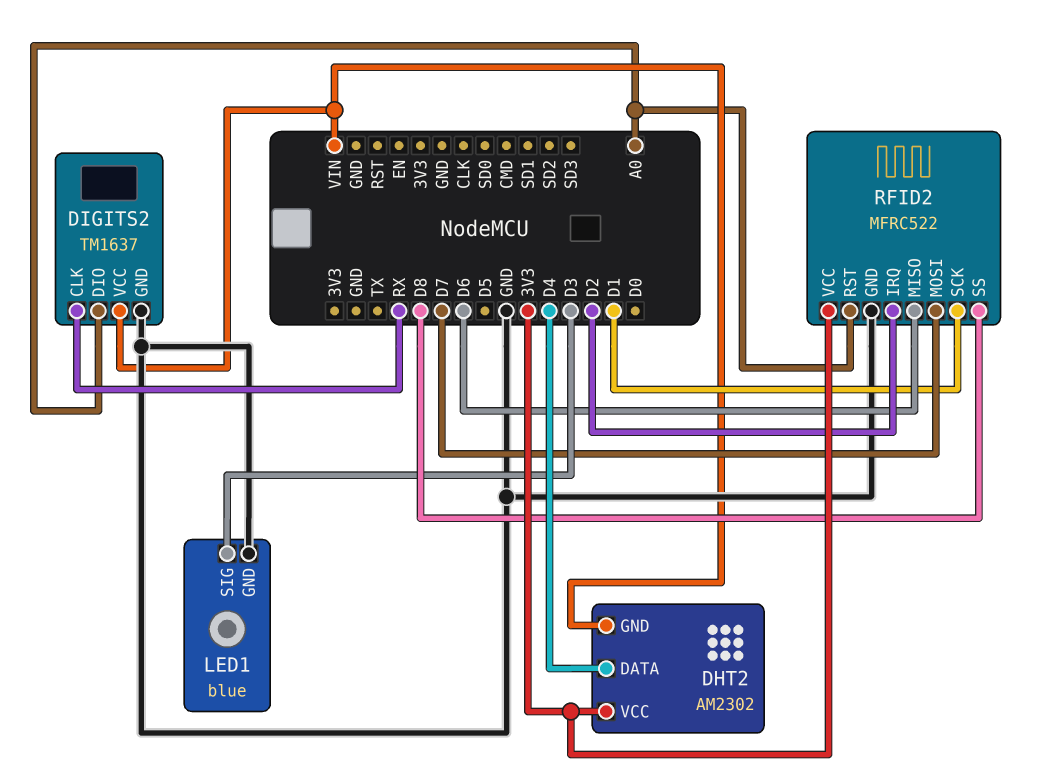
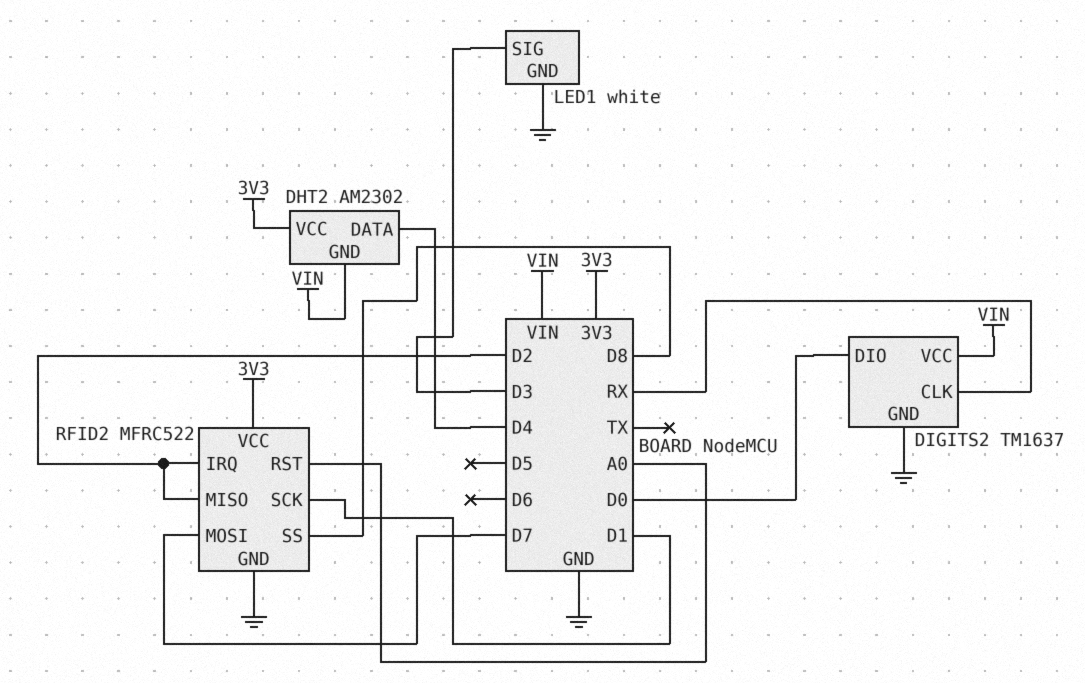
DIGITS2 pin DIO: A0 -> D0
LED1: blue -> white
RFID2 pin MISO: D6 -> D2

